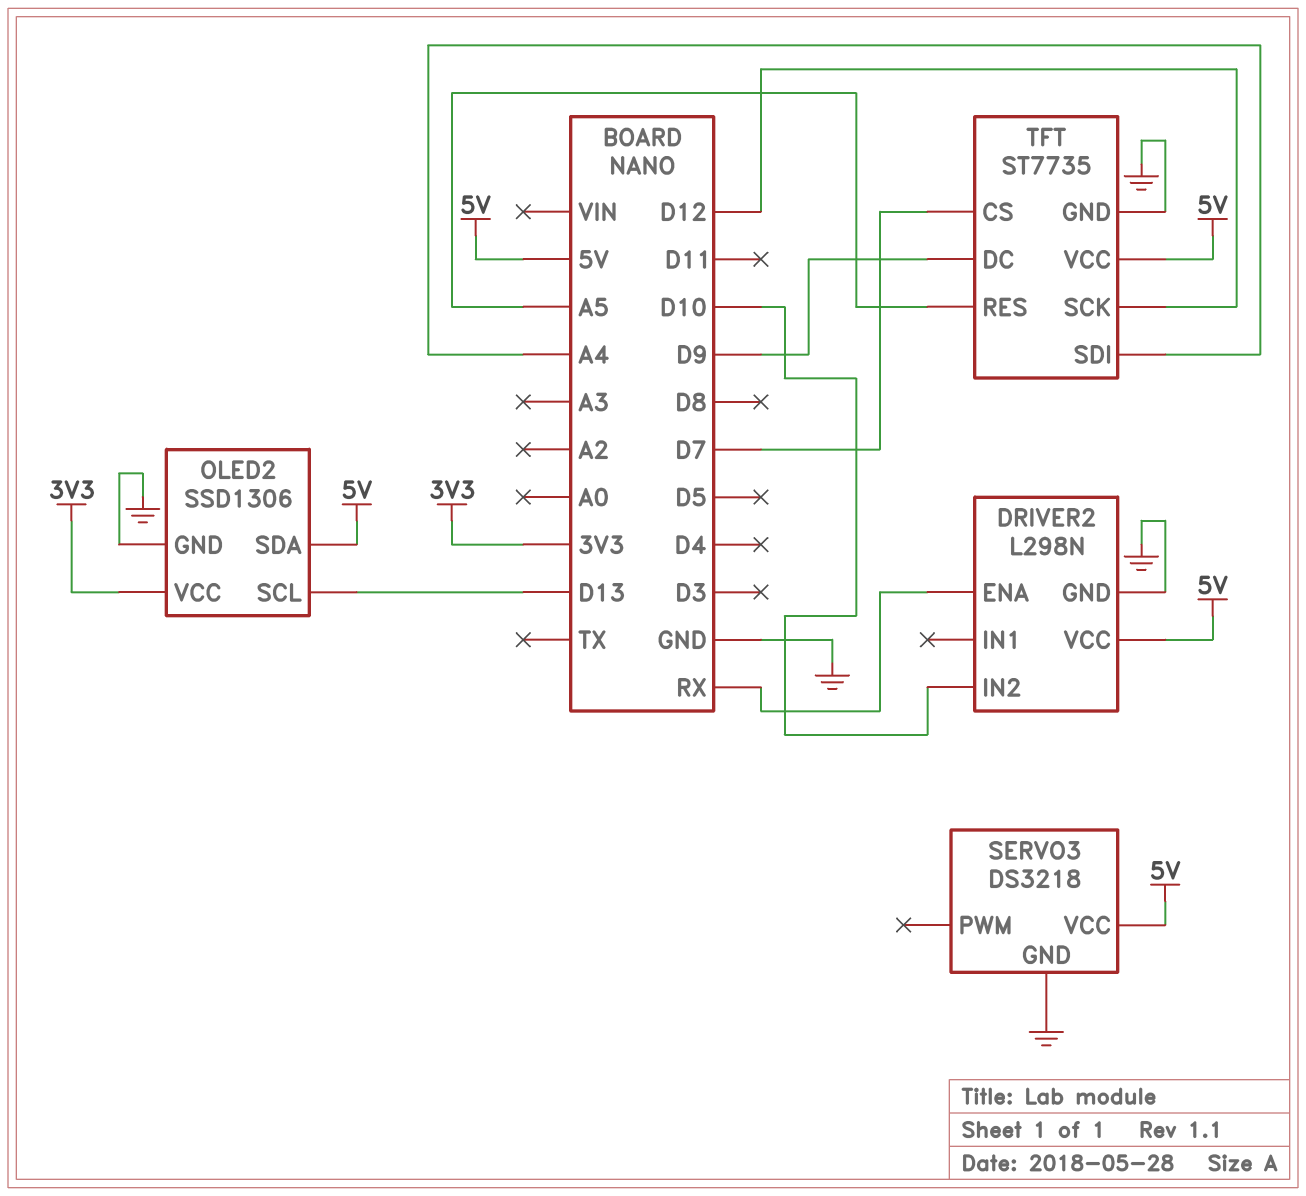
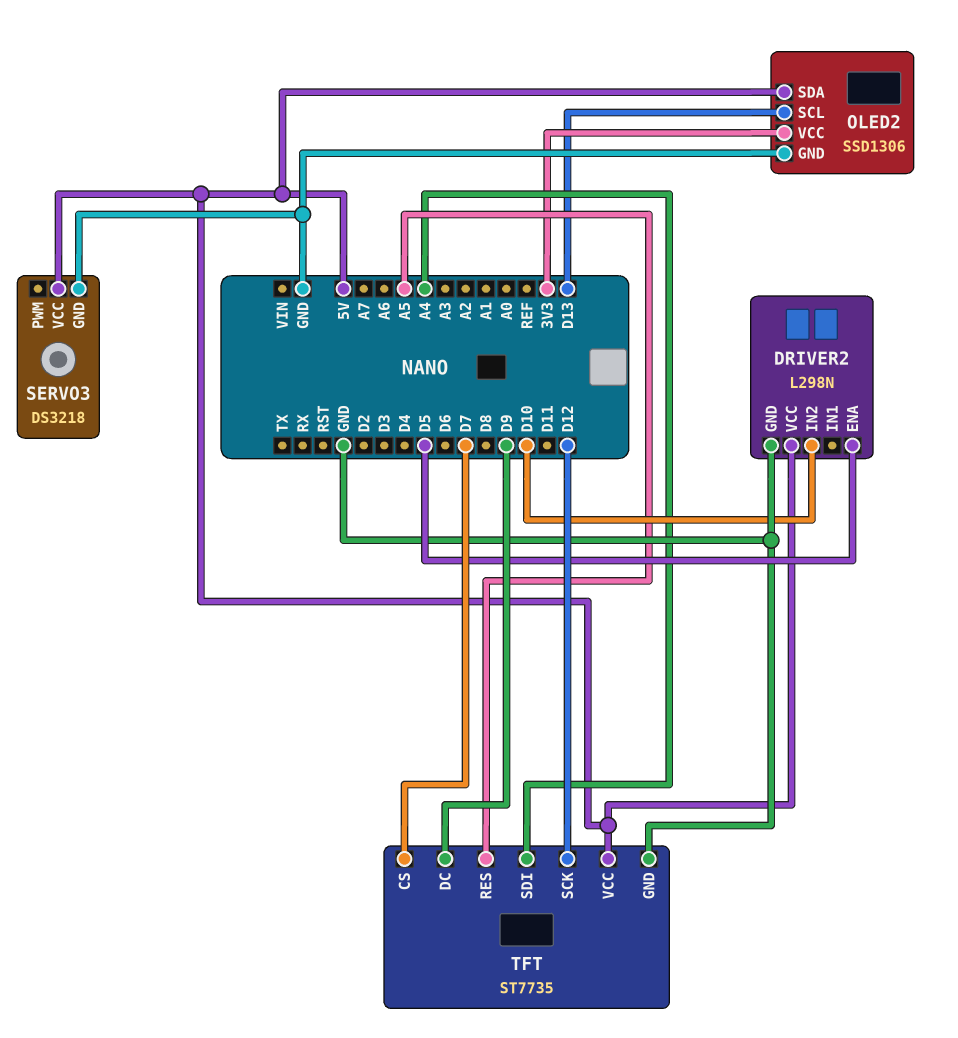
DRIVER2 pin ENA: RX -> D5

